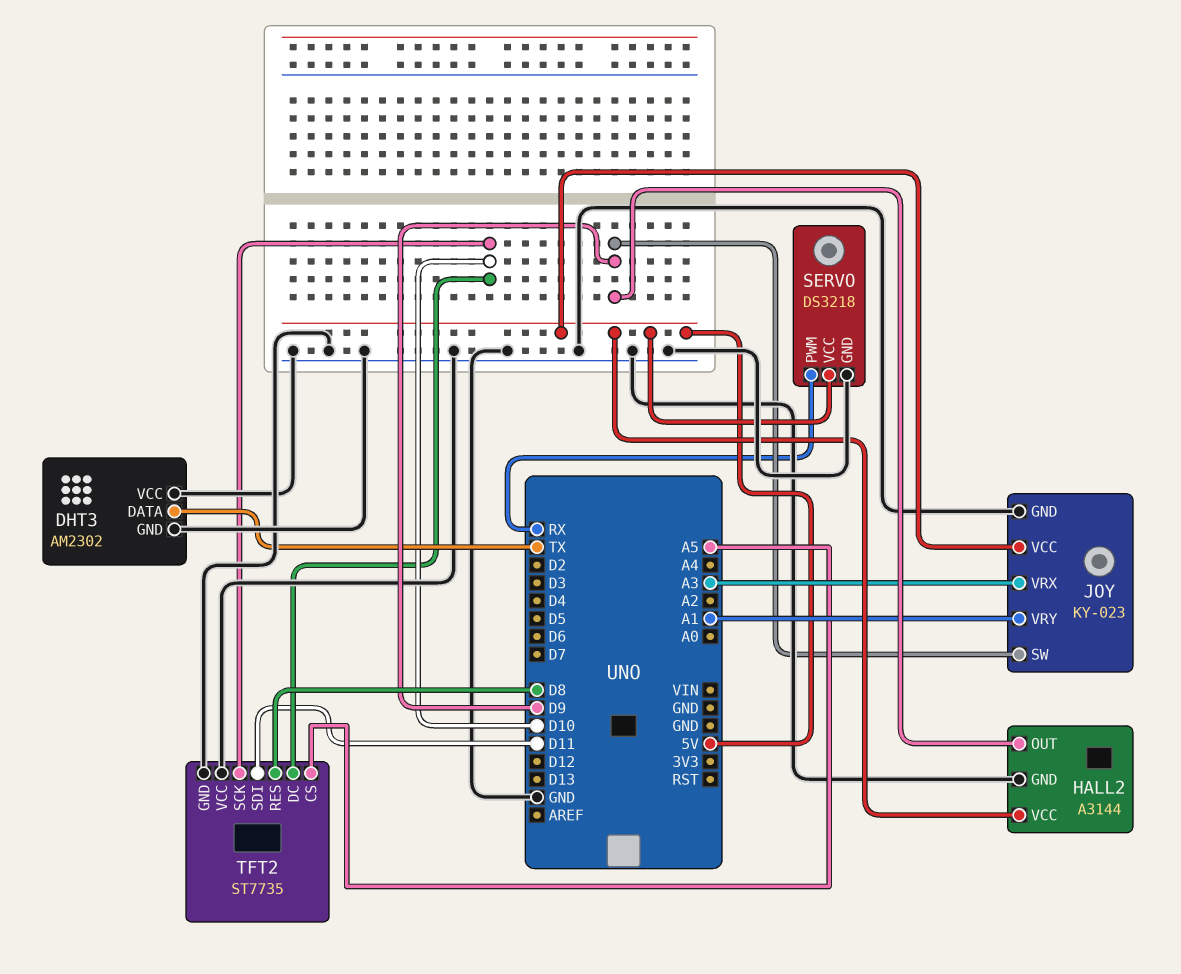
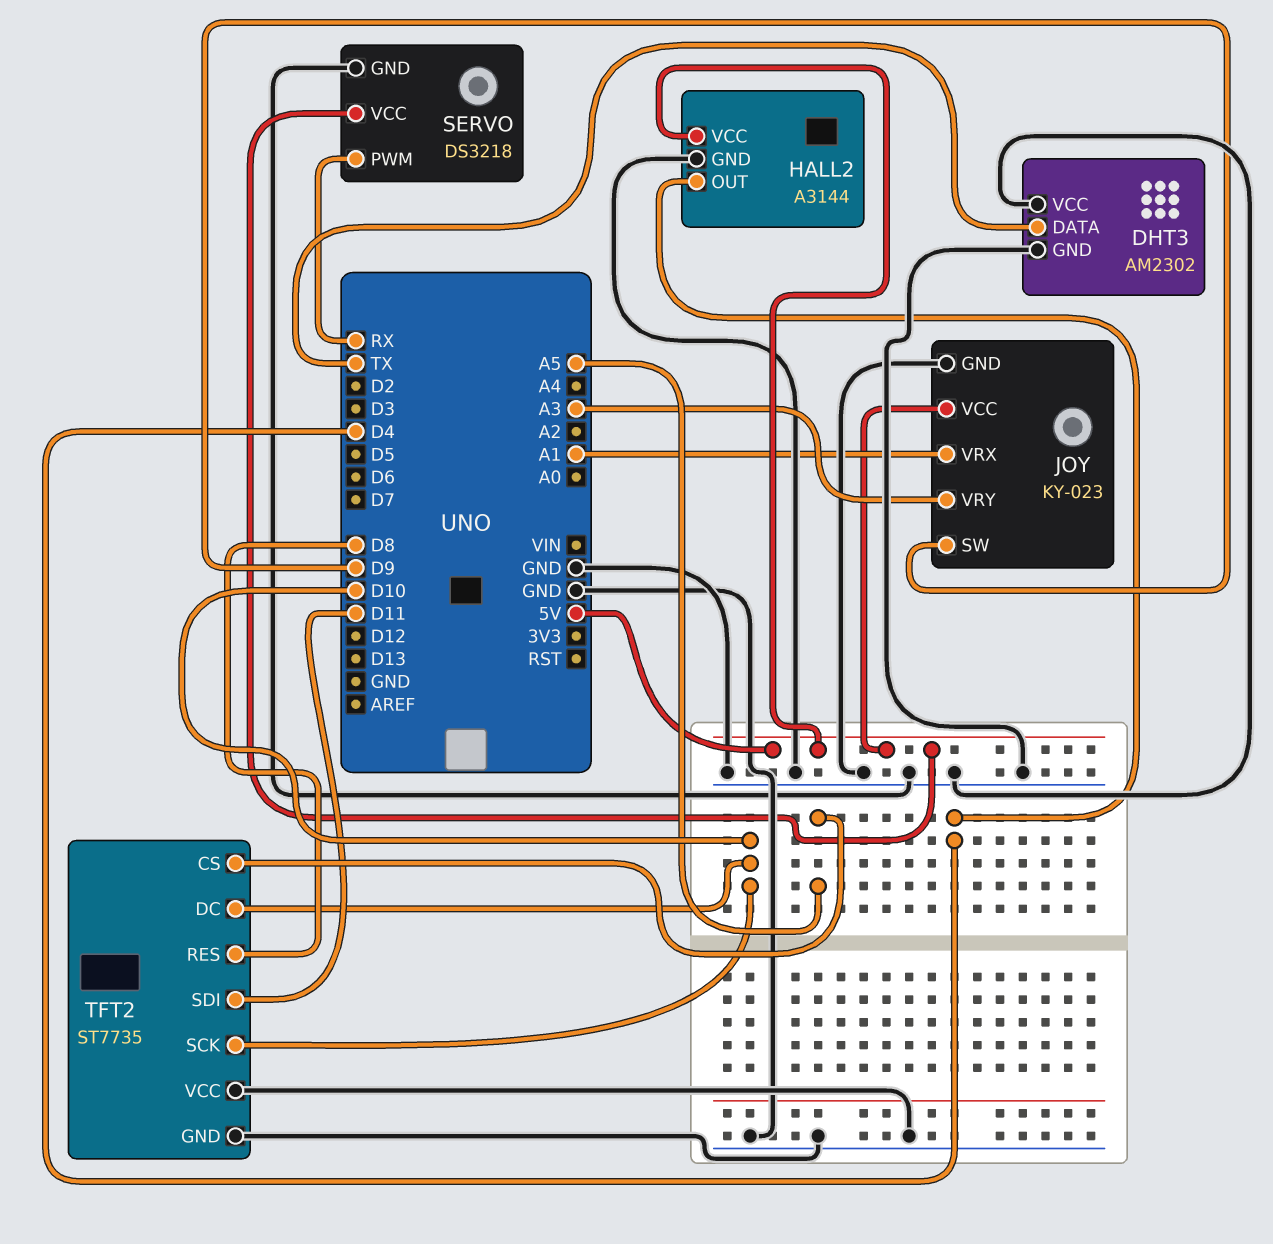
HALL2 pin OUT: D9 -> D4
JOY pin VRX: A3 -> A1
JOY pin VRY: A1 -> A3

